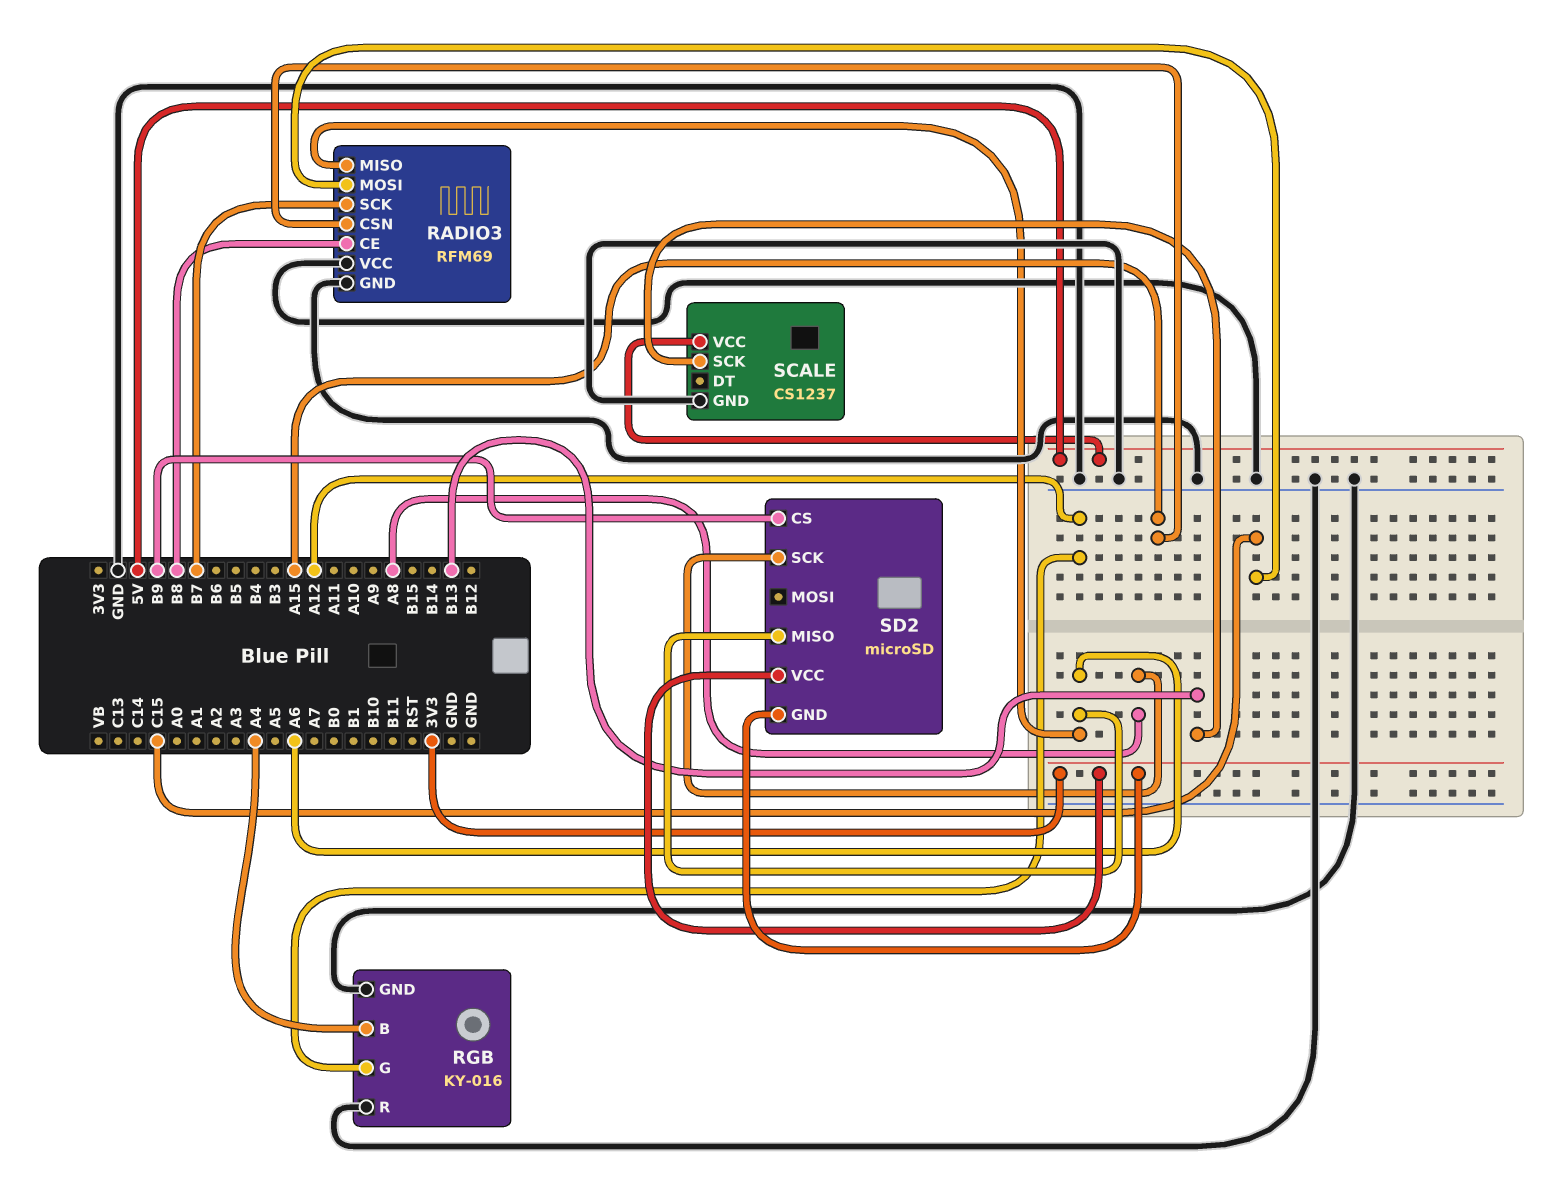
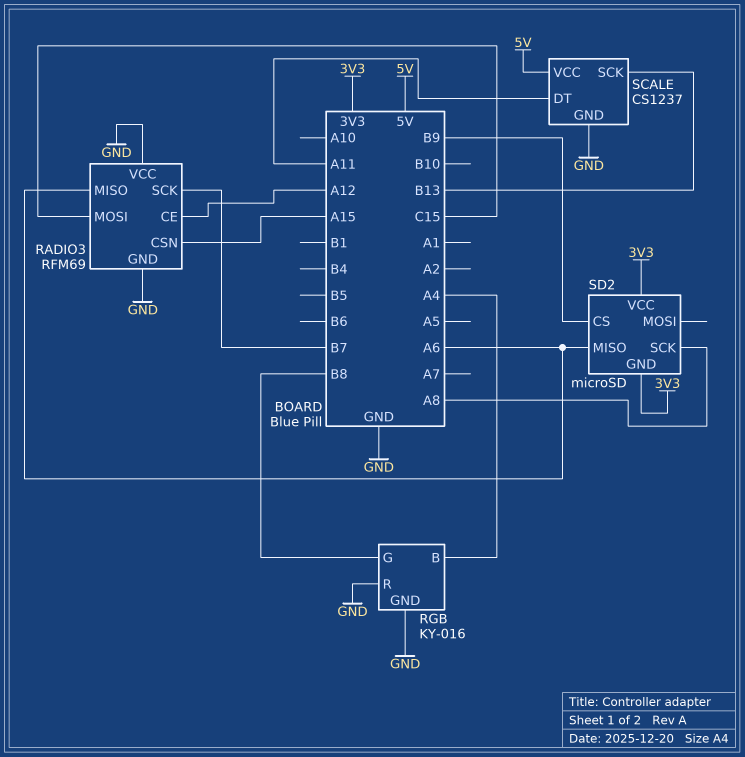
RADIO3 pin CE: B8 -> A12
RGB pin G: A12 -> B8
SCALE pin DT: none -> A11

